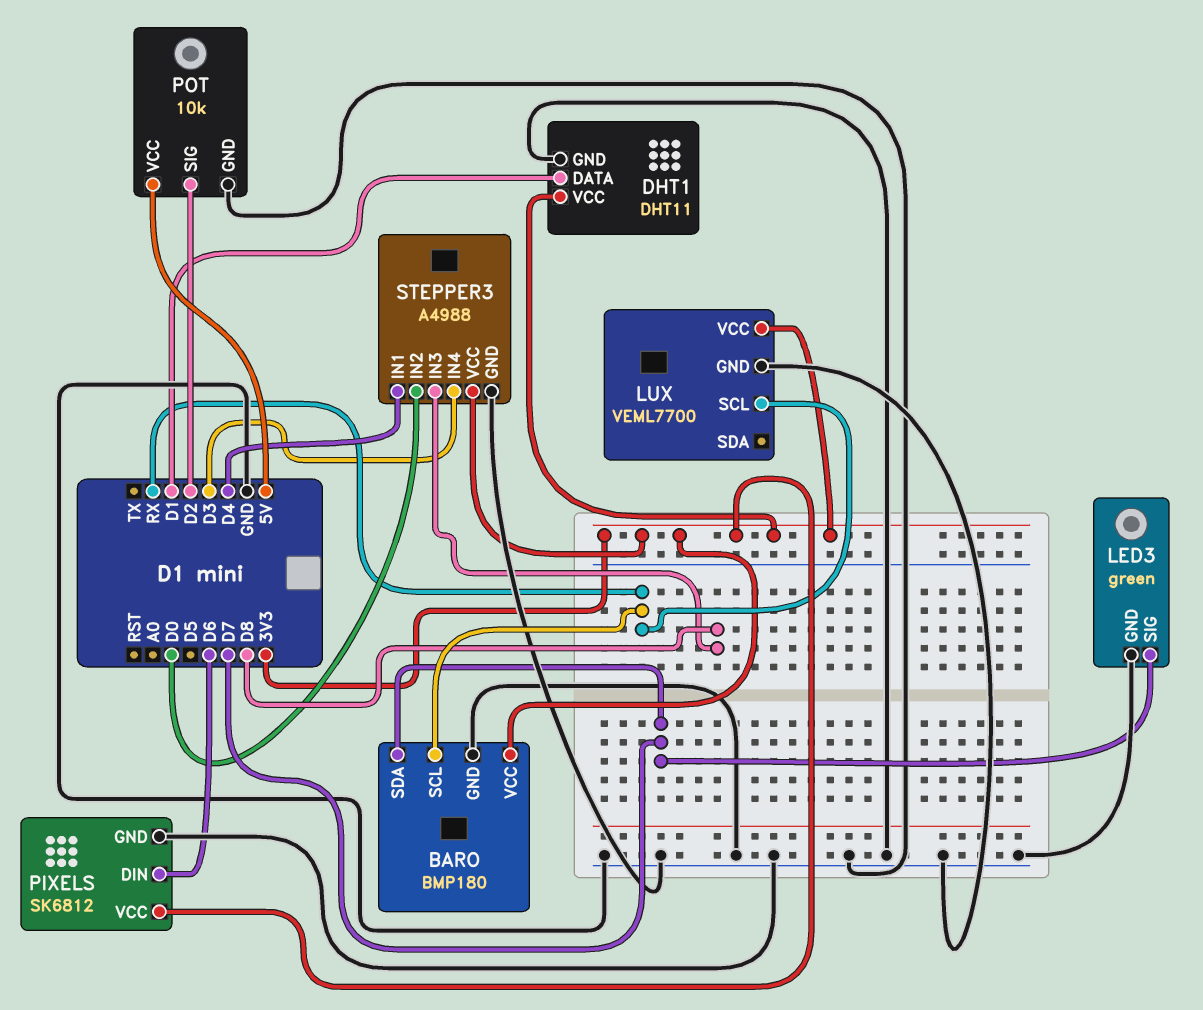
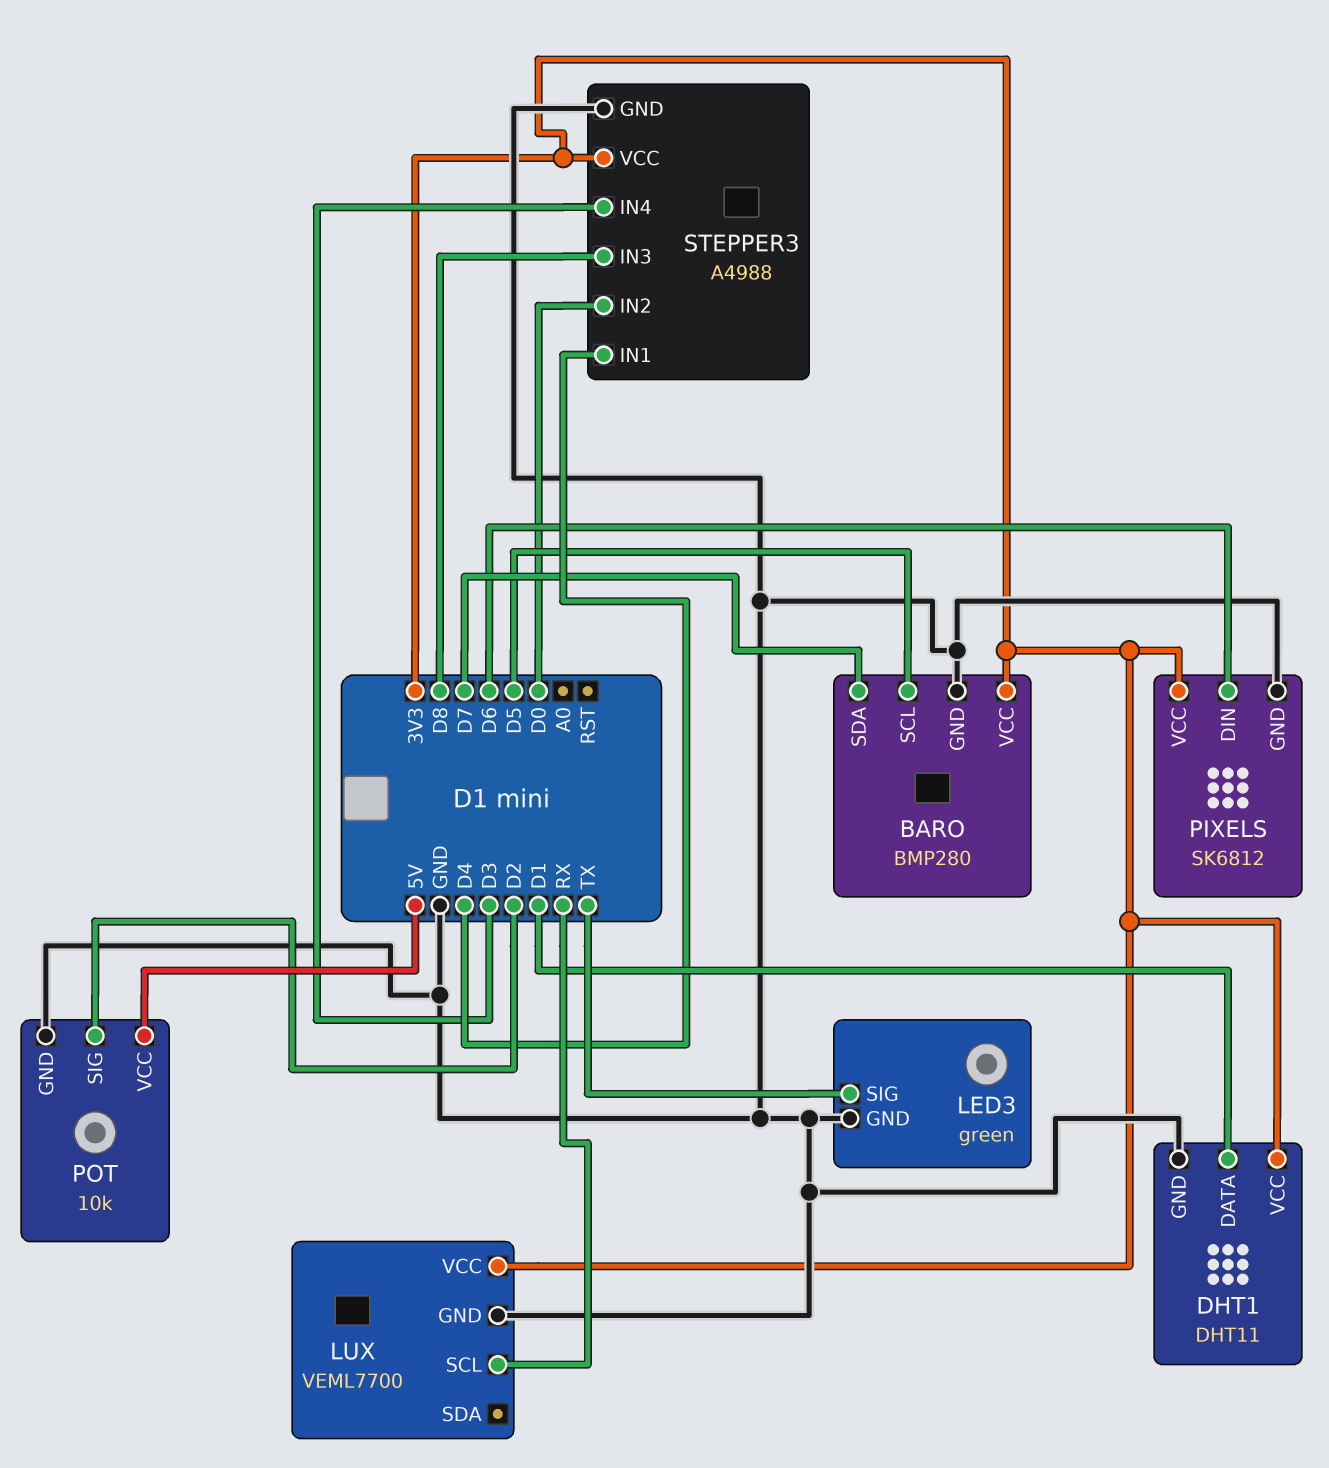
BARO: BMP180 -> BMP280
BARO pin SCL: RX -> D5
LED3 pin SIG: D7 -> TX

